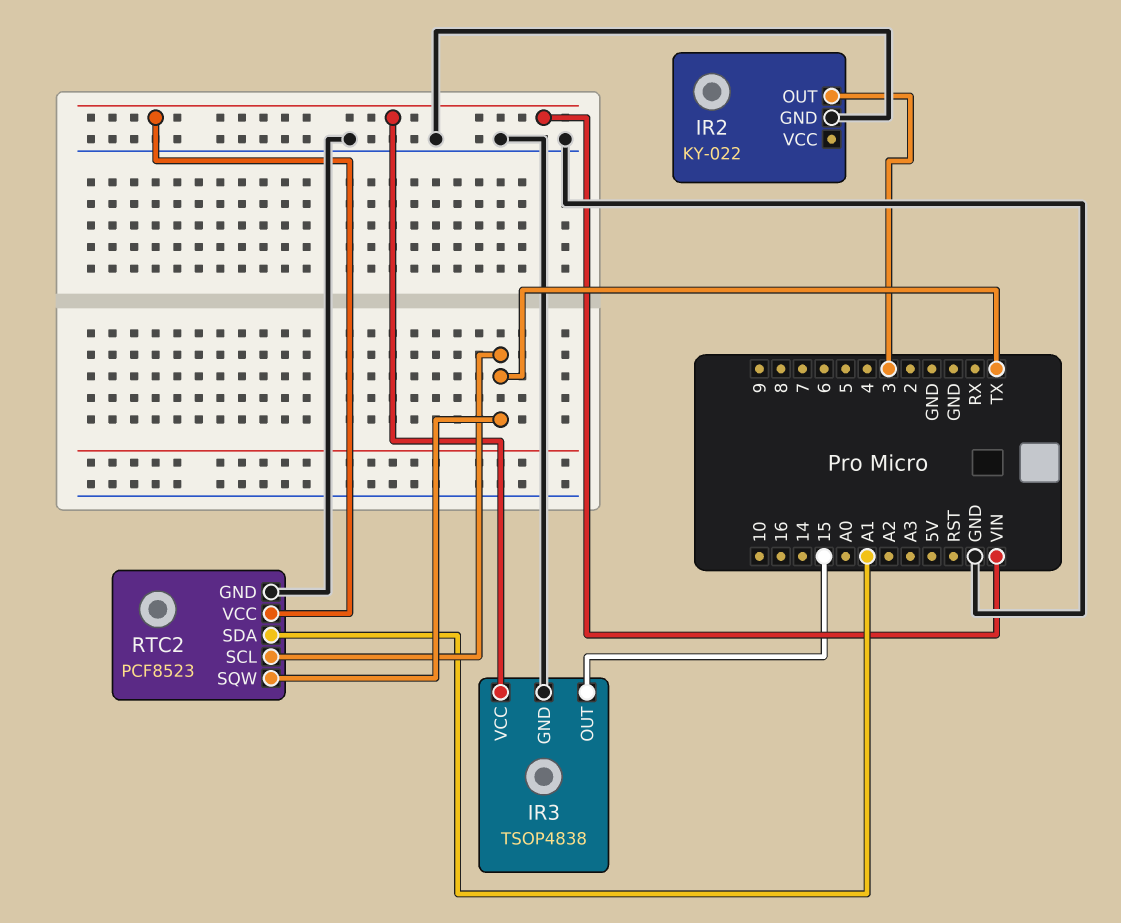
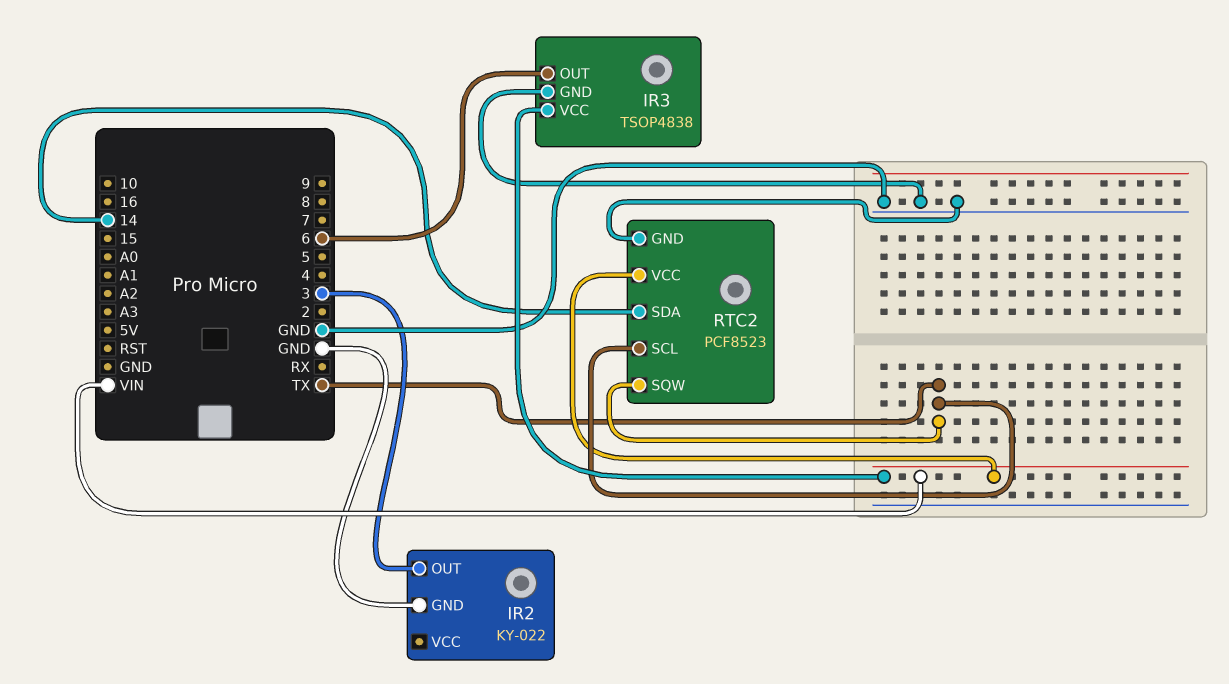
IR3 pin OUT: 15 -> 6
RTC2 pin SDA: A1 -> 14

